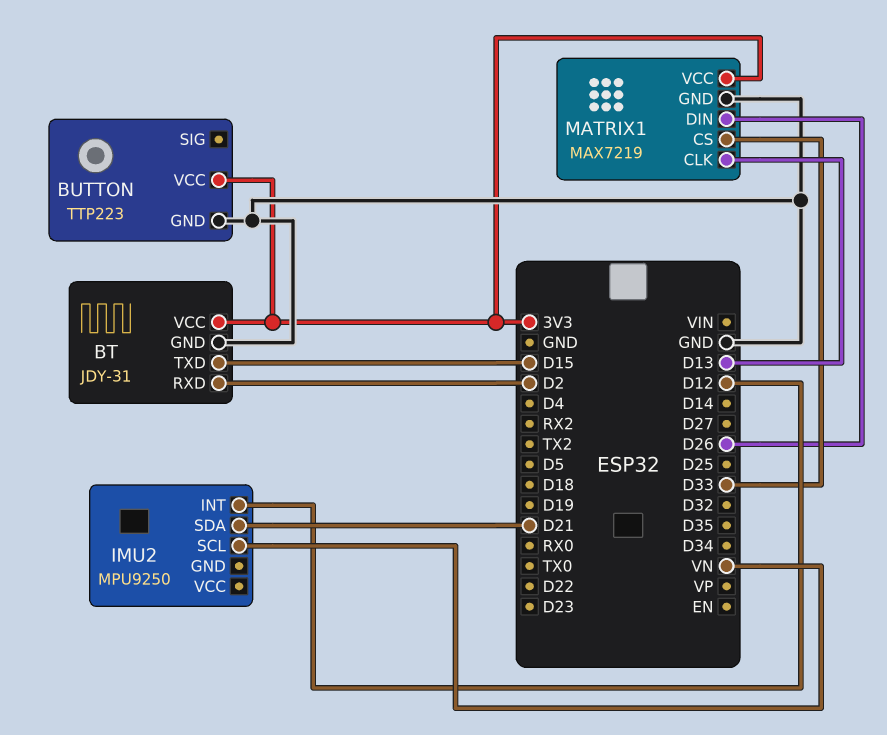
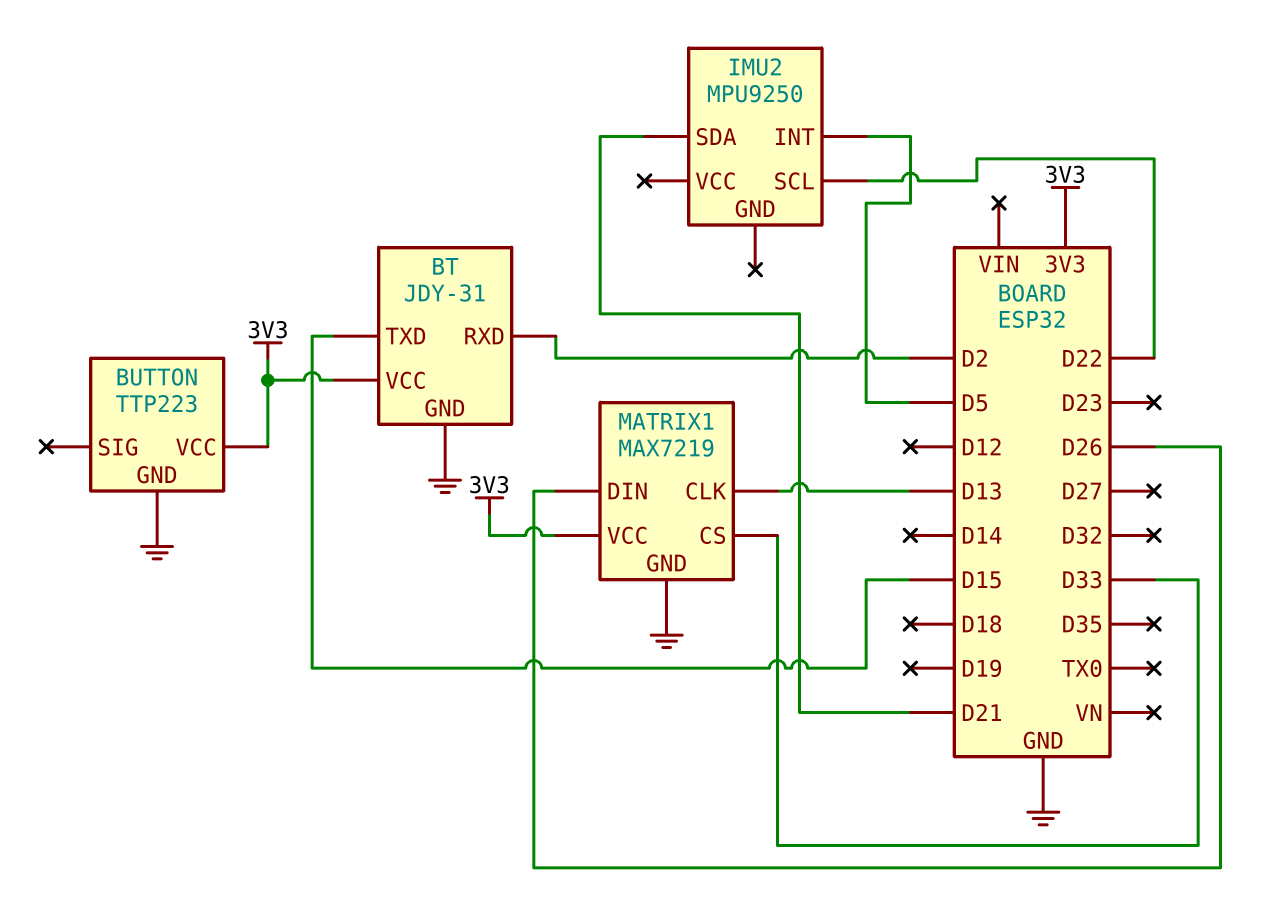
IMU2 pin INT: D12 -> D5
IMU2 pin SCL: VN -> D22

